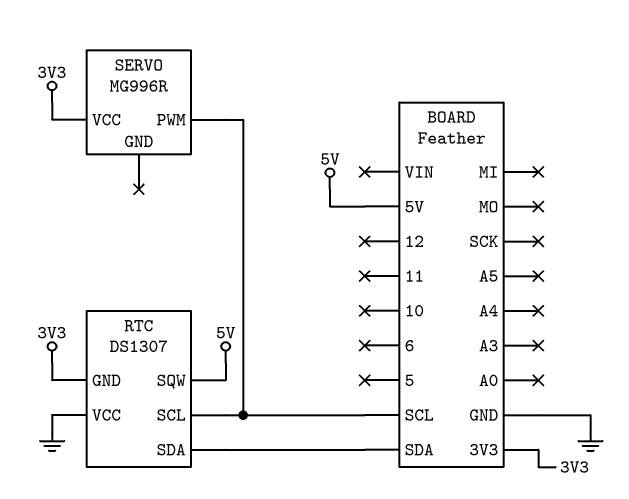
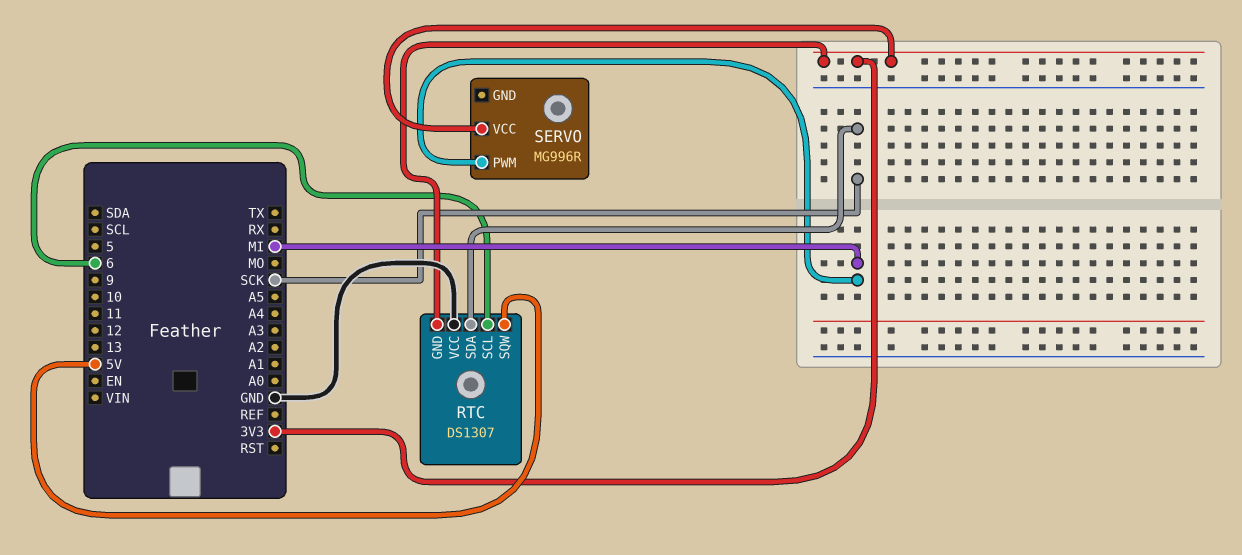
RTC pin SCL: SCL -> 6
RTC pin SDA: SDA -> SCK
SERVO pin PWM: SCL -> MI

